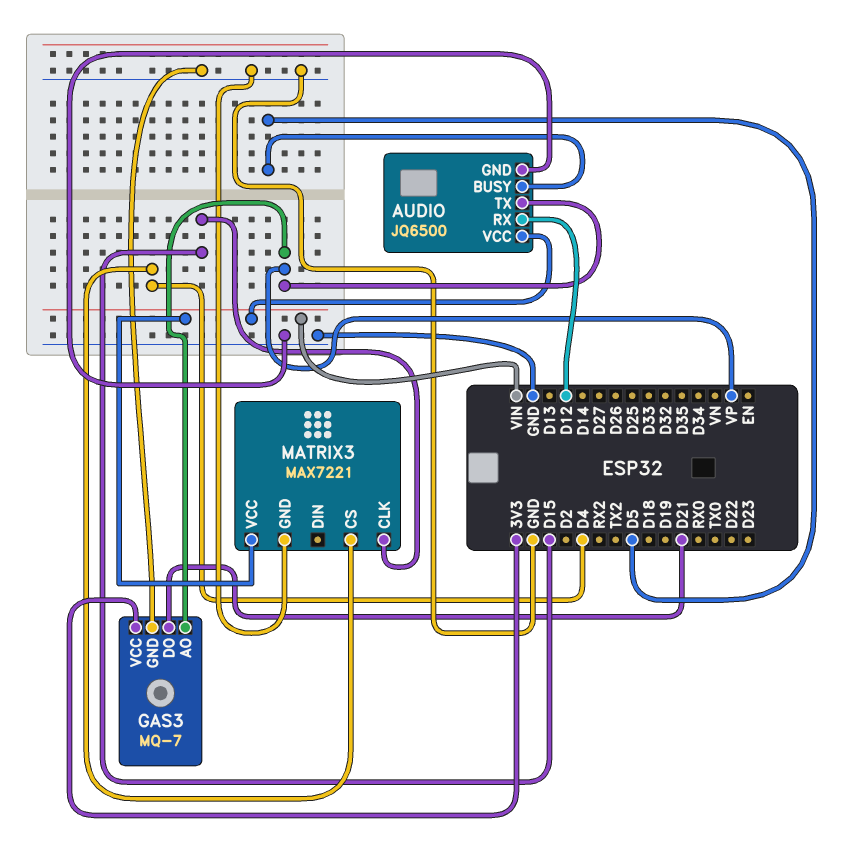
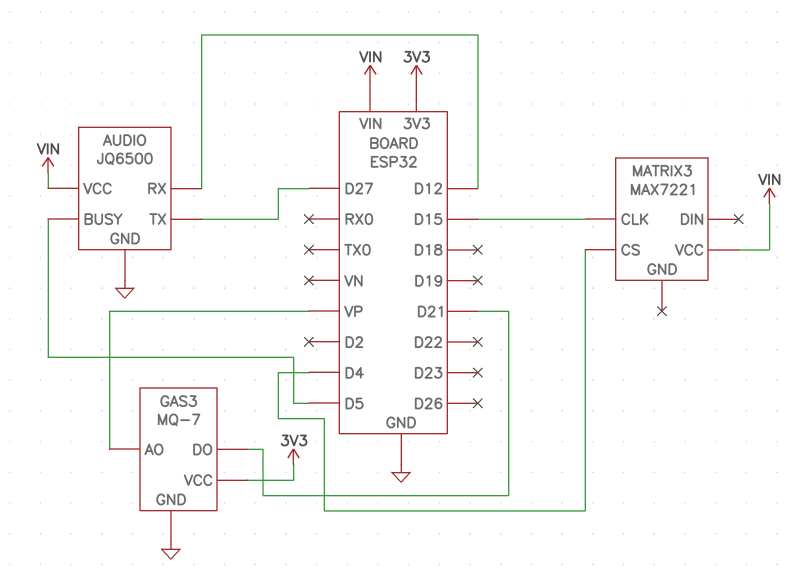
AUDIO pin TX: VP -> D27
MATRIX3 pin GND: GND -> none

